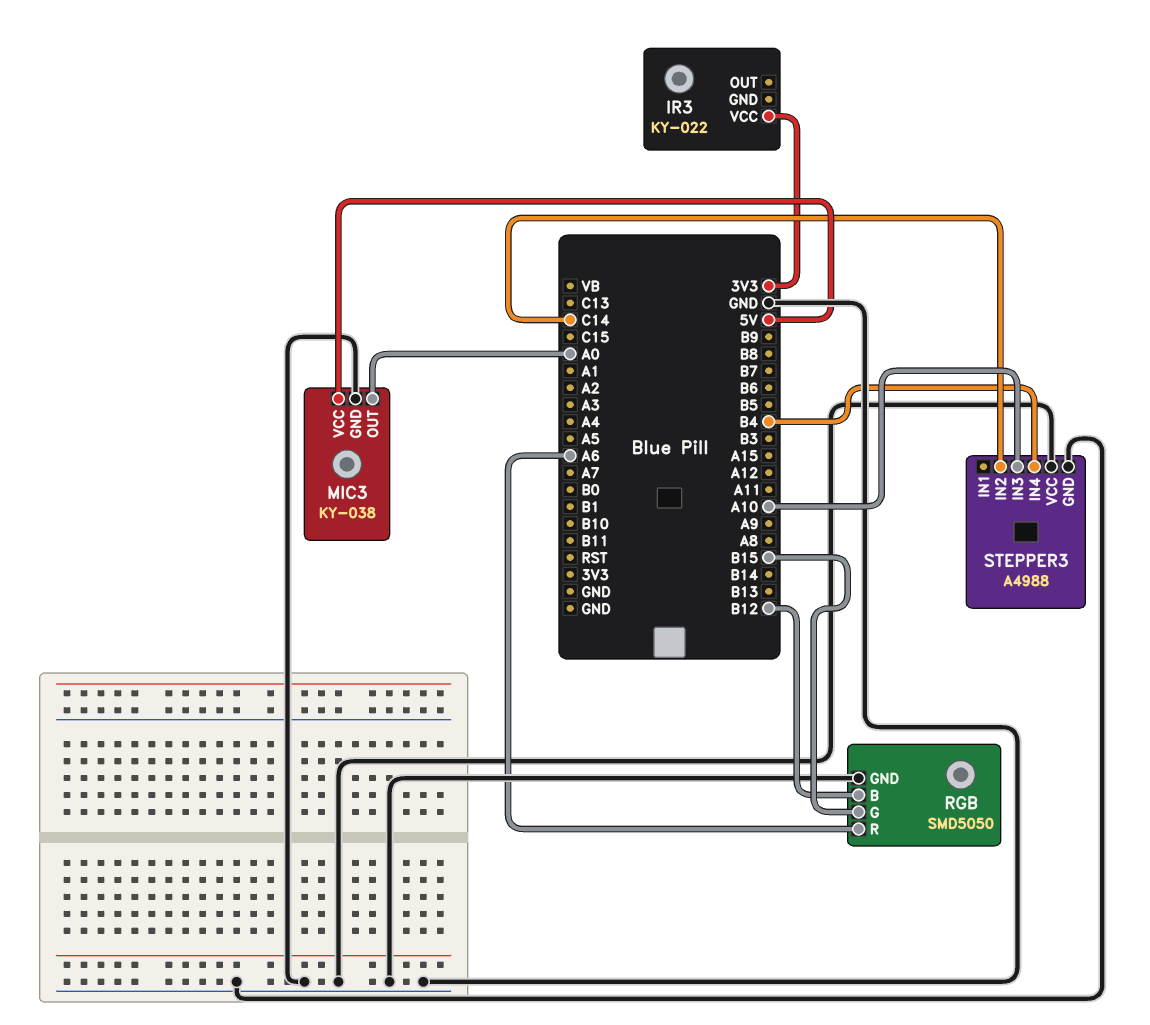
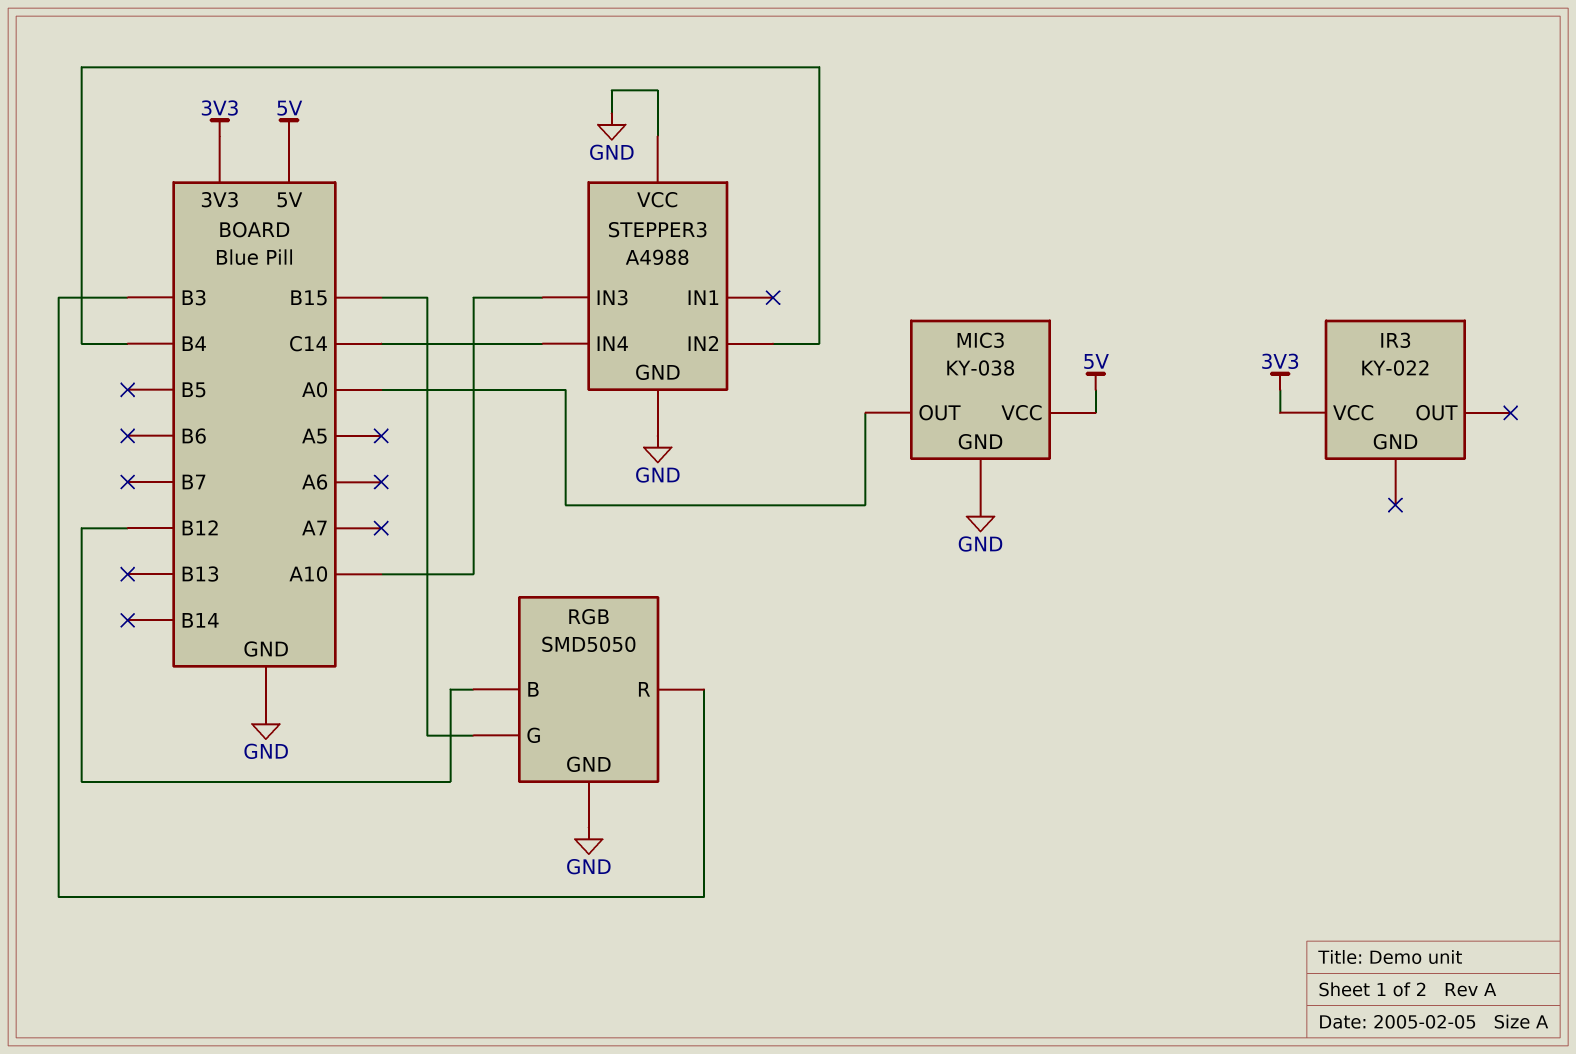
RGB pin R: A6 -> B3
STEPPER3 pin IN2: C14 -> B4
STEPPER3 pin IN4: B4 -> C14

